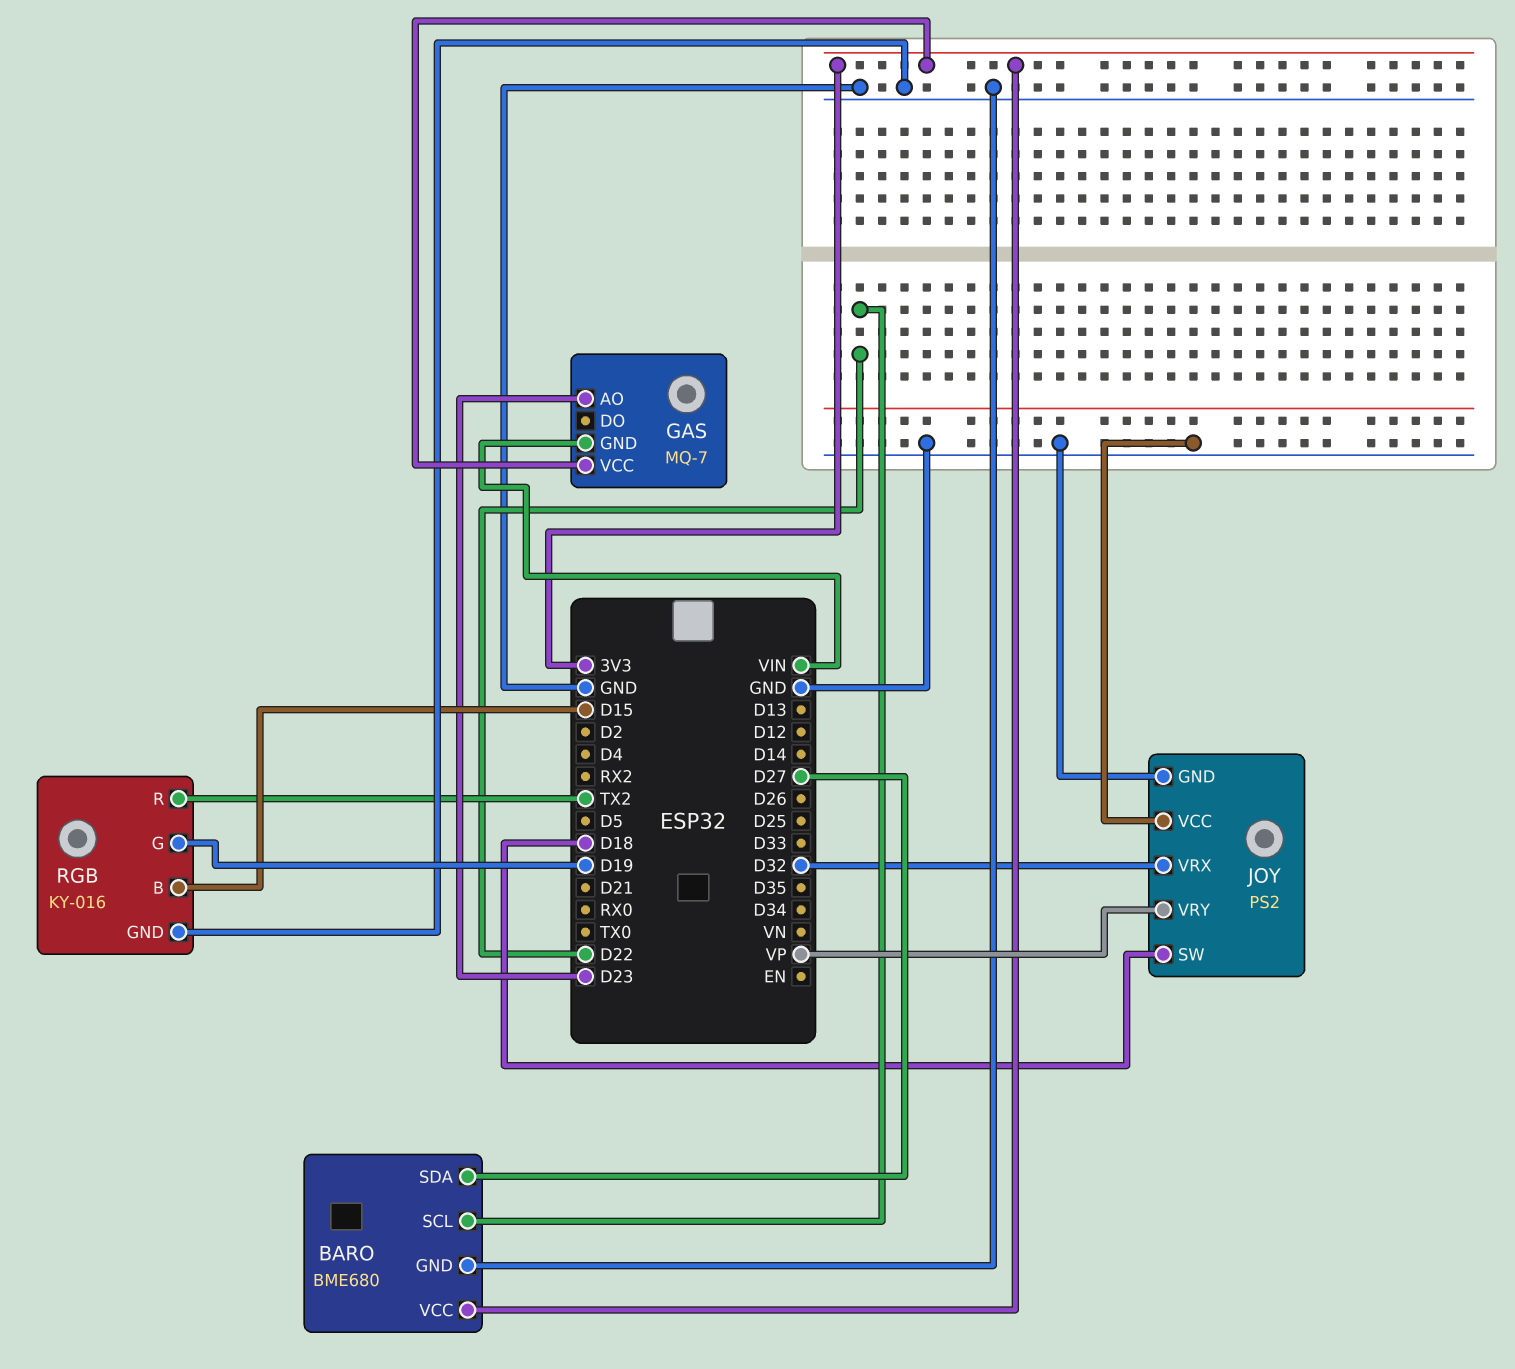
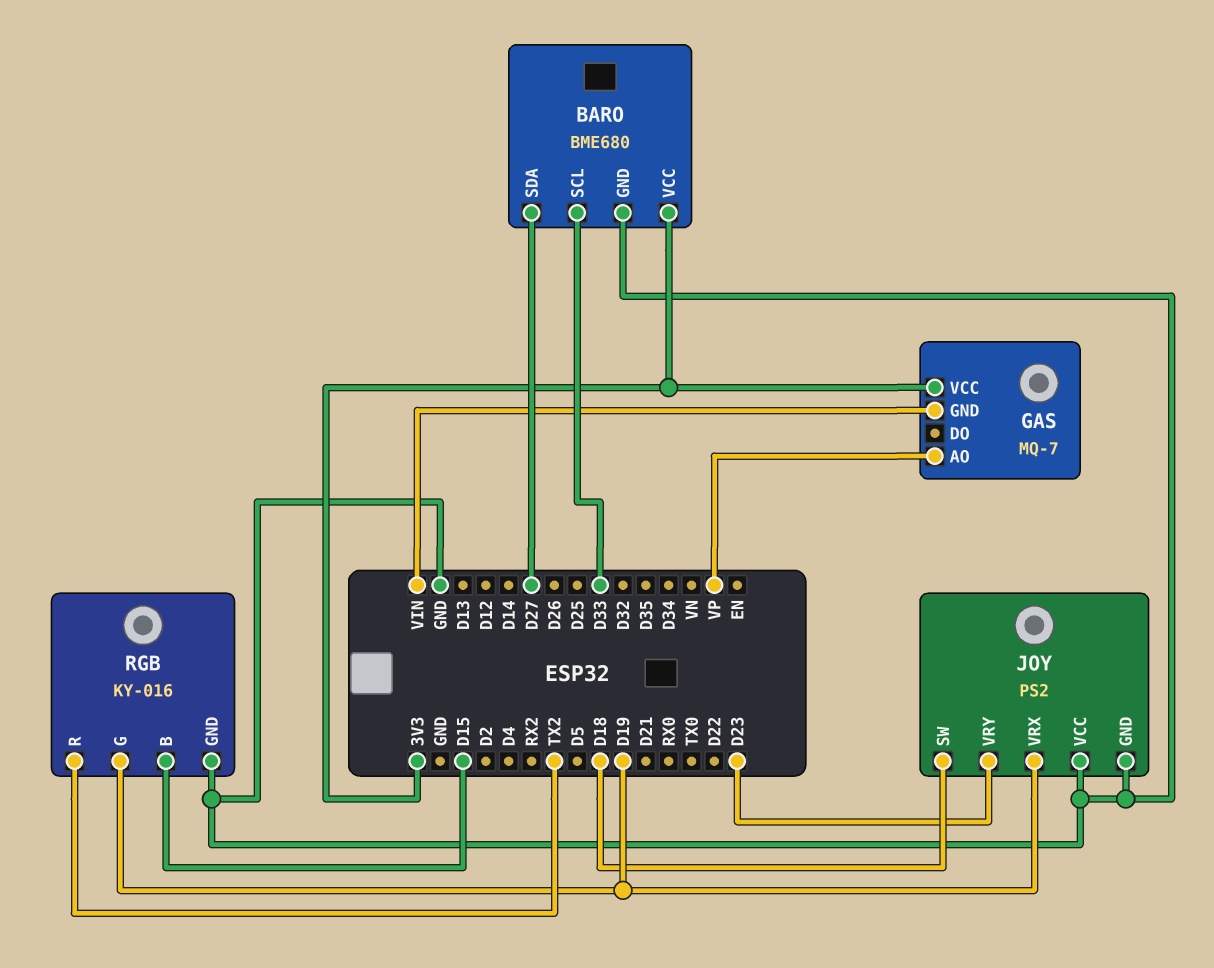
BARO pin SCL: D22 -> D33
GAS pin AO: D23 -> VP
JOY pin VRX: D32 -> D19
JOY pin VRY: VP -> D23

